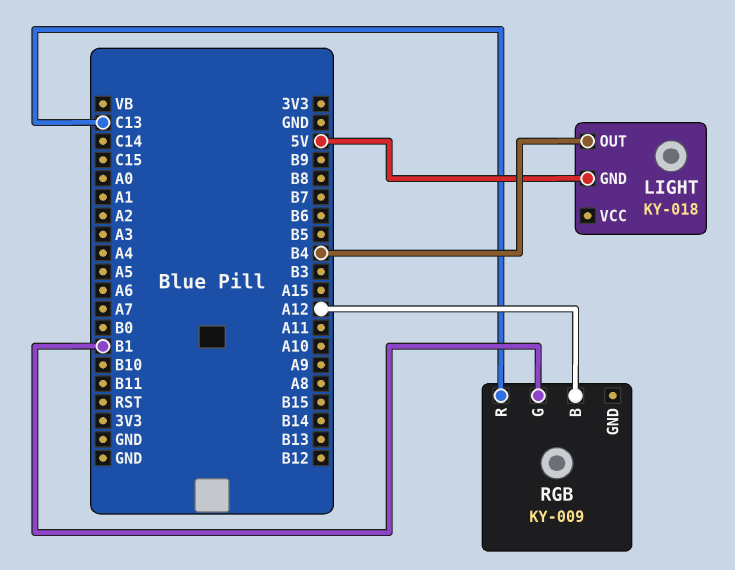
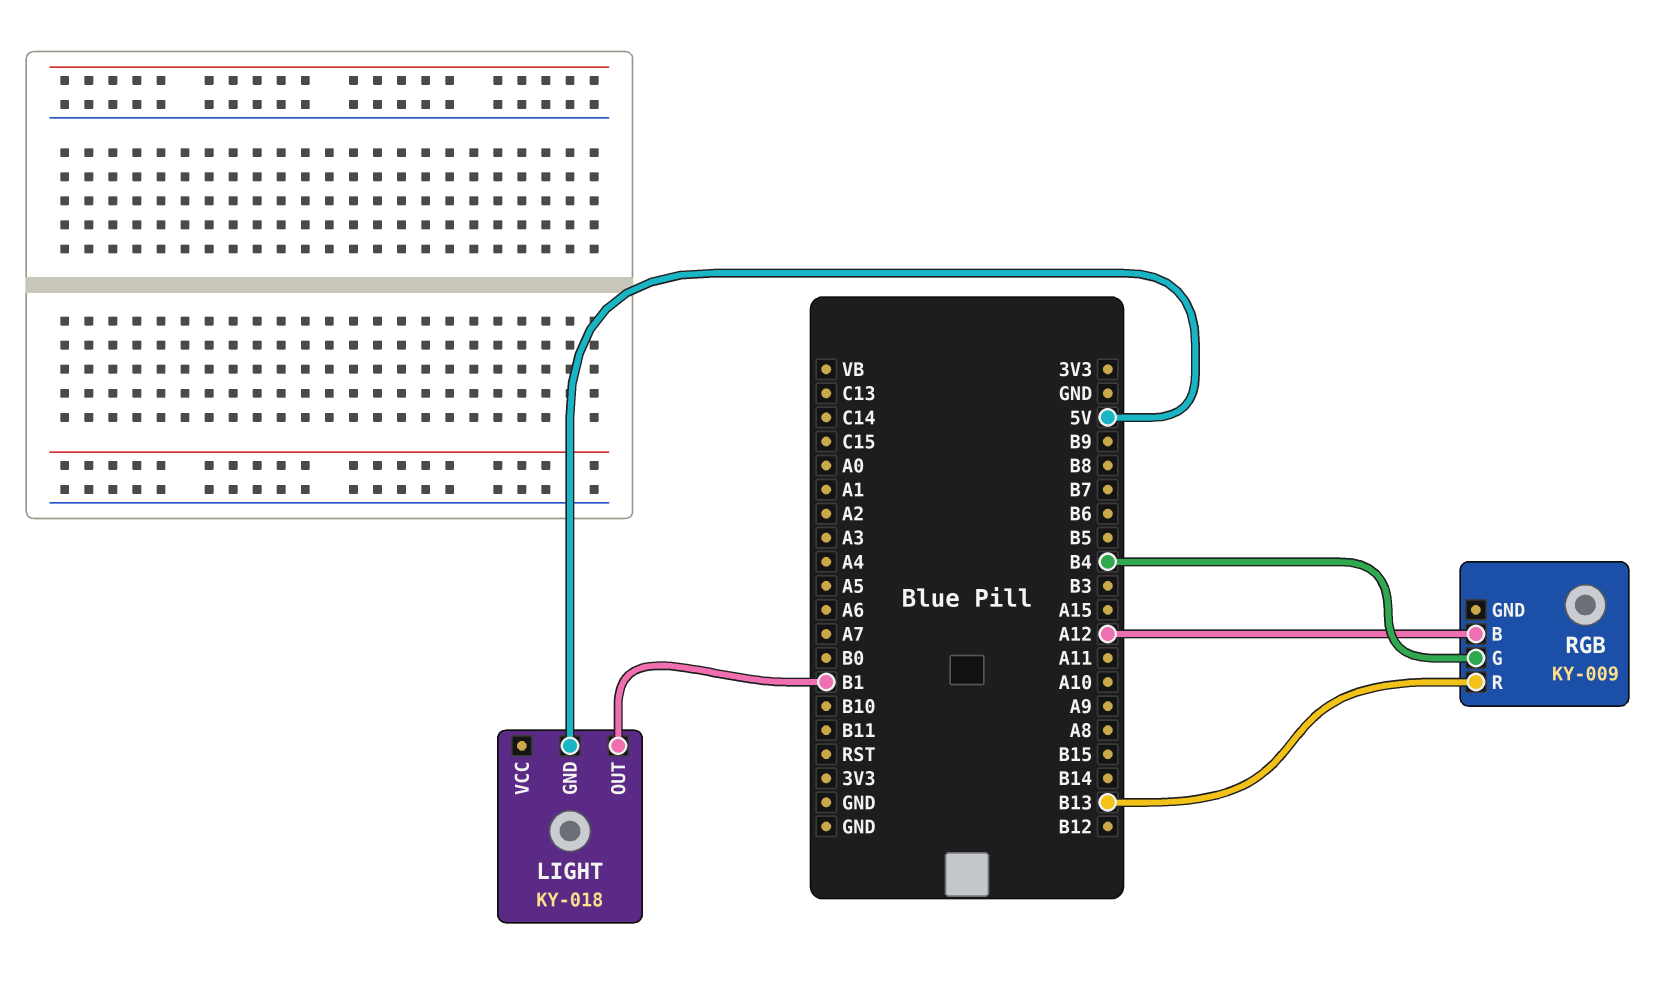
LIGHT pin OUT: B4 -> B1
RGB pin G: B1 -> B4
RGB pin R: C13 -> B13

